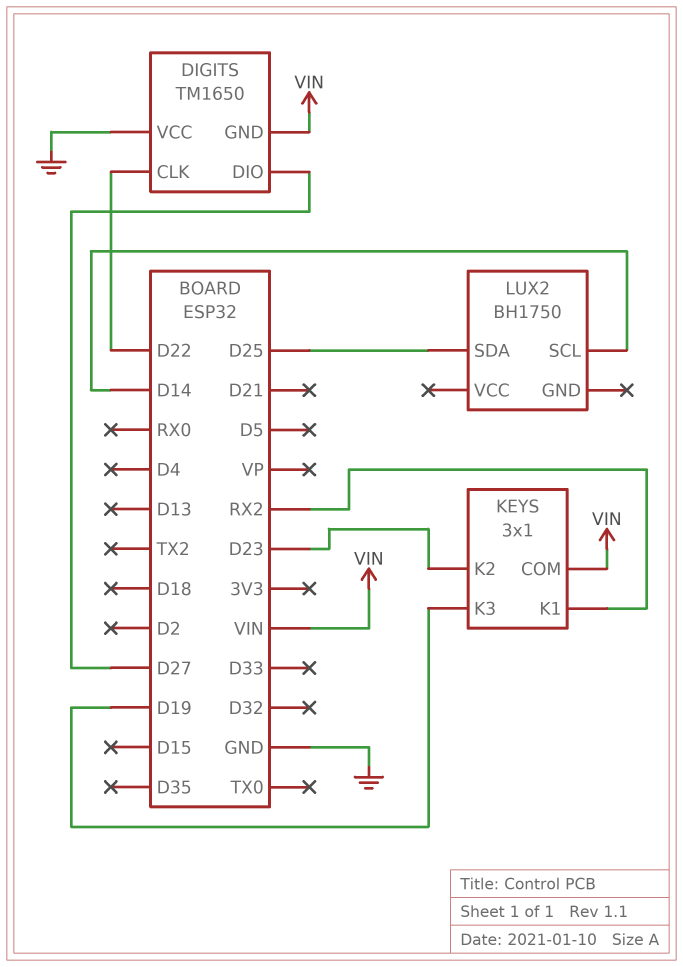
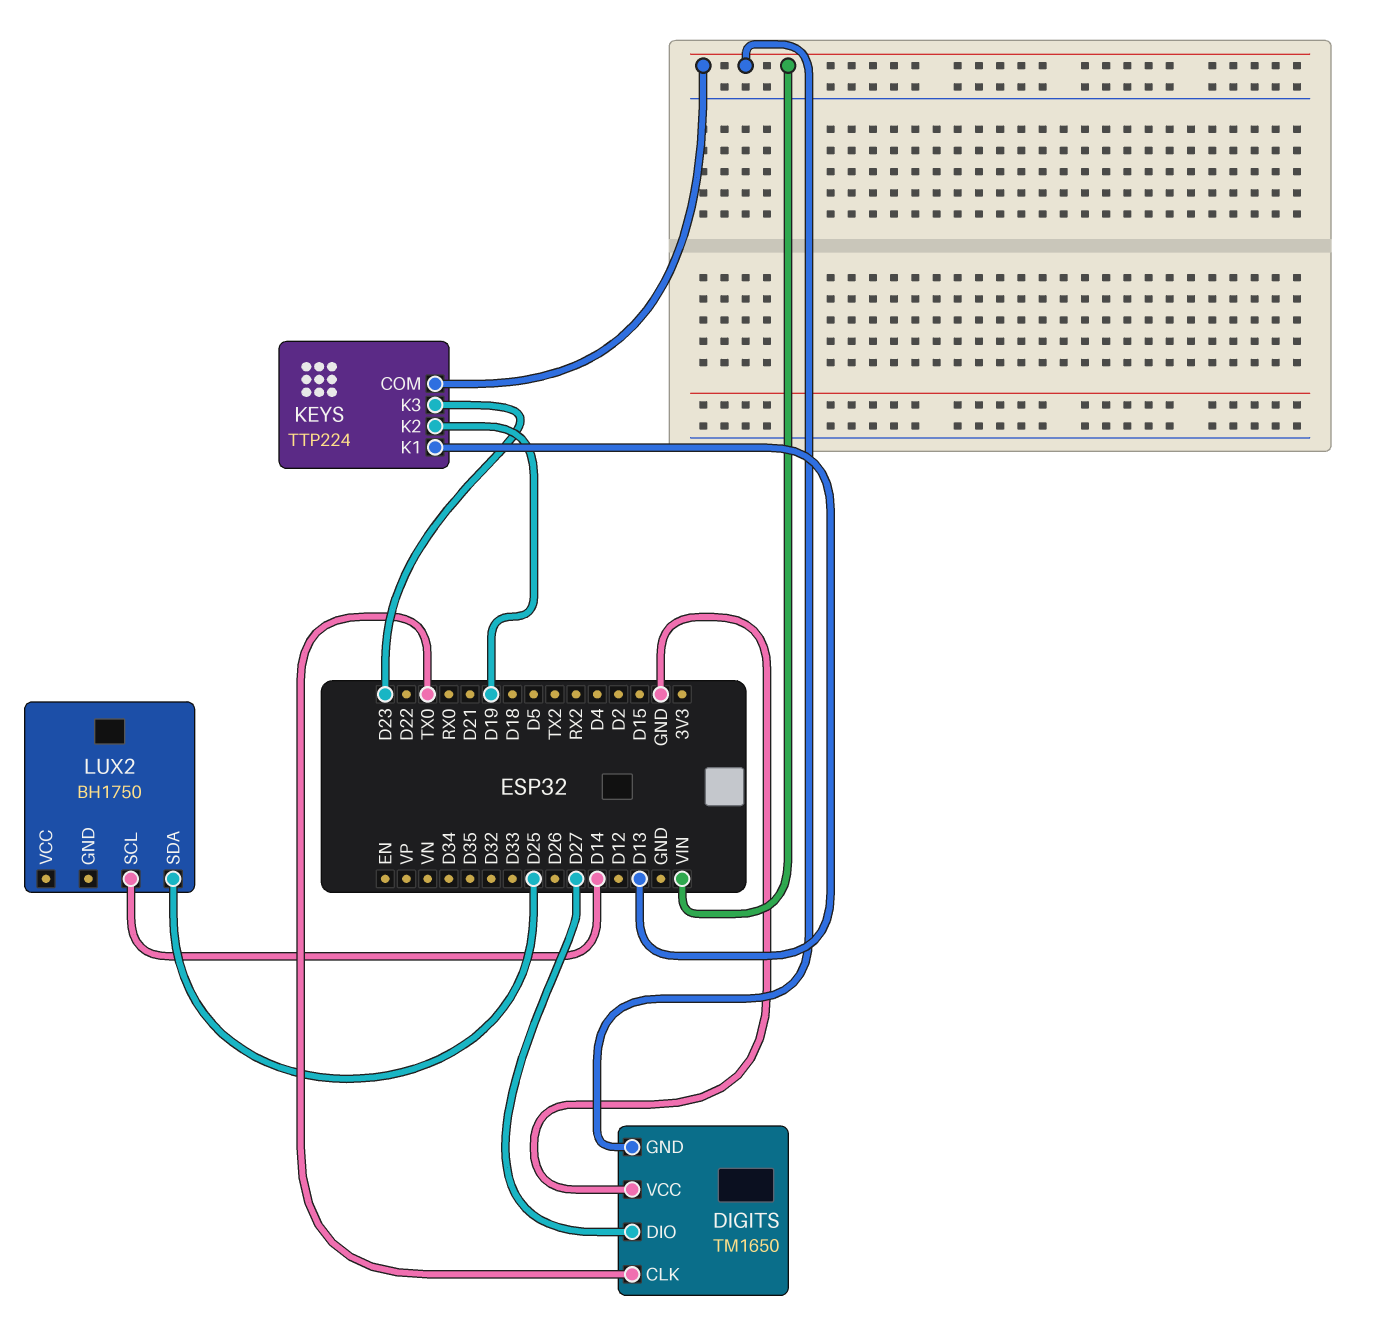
DIGITS pin CLK: D22 -> TX0
KEYS: 3x1 -> TTP224
KEYS pin K1: RX2 -> D13
KEYS pin K2: D23 -> D19
KEYS pin K3: D19 -> D23

